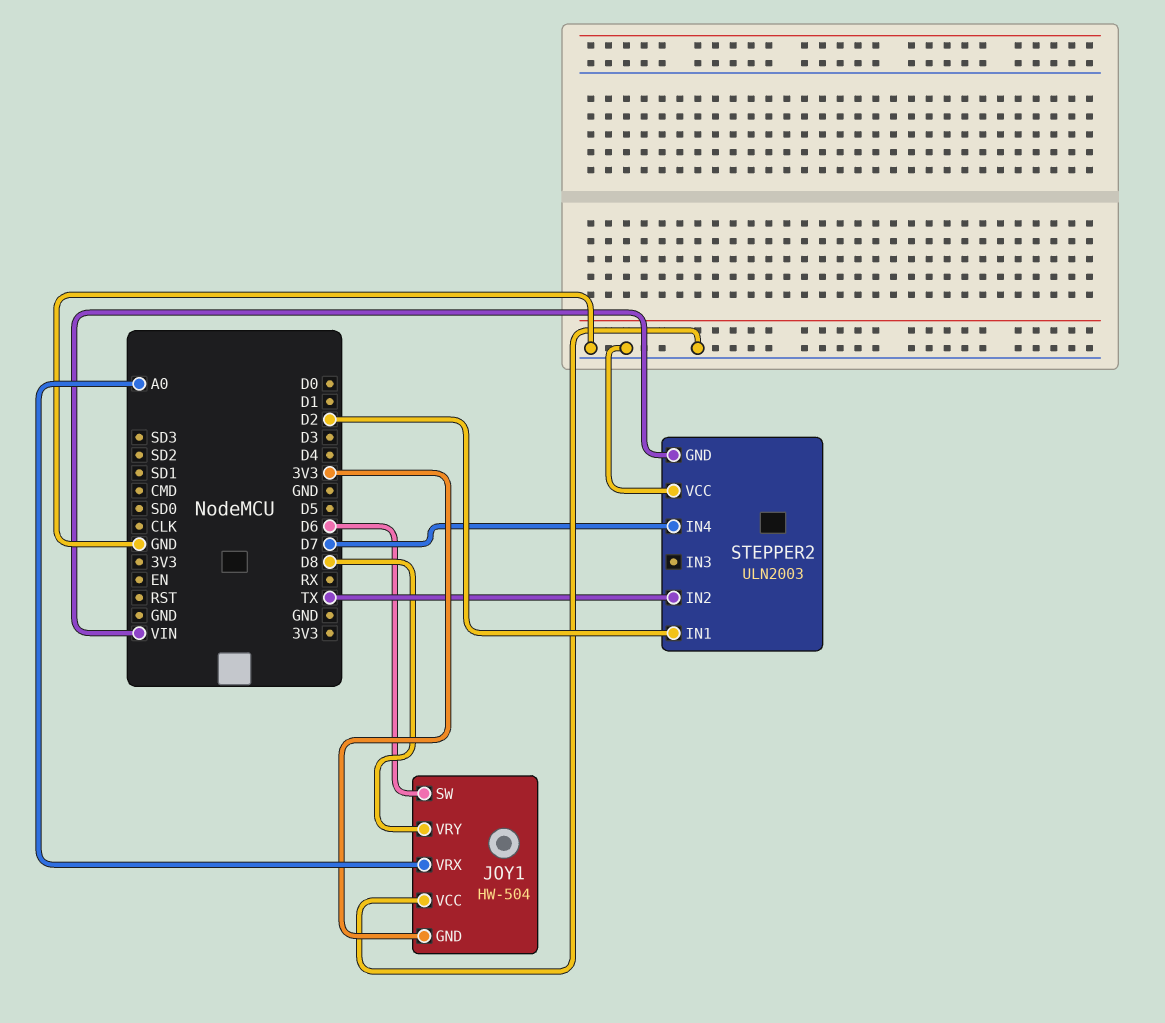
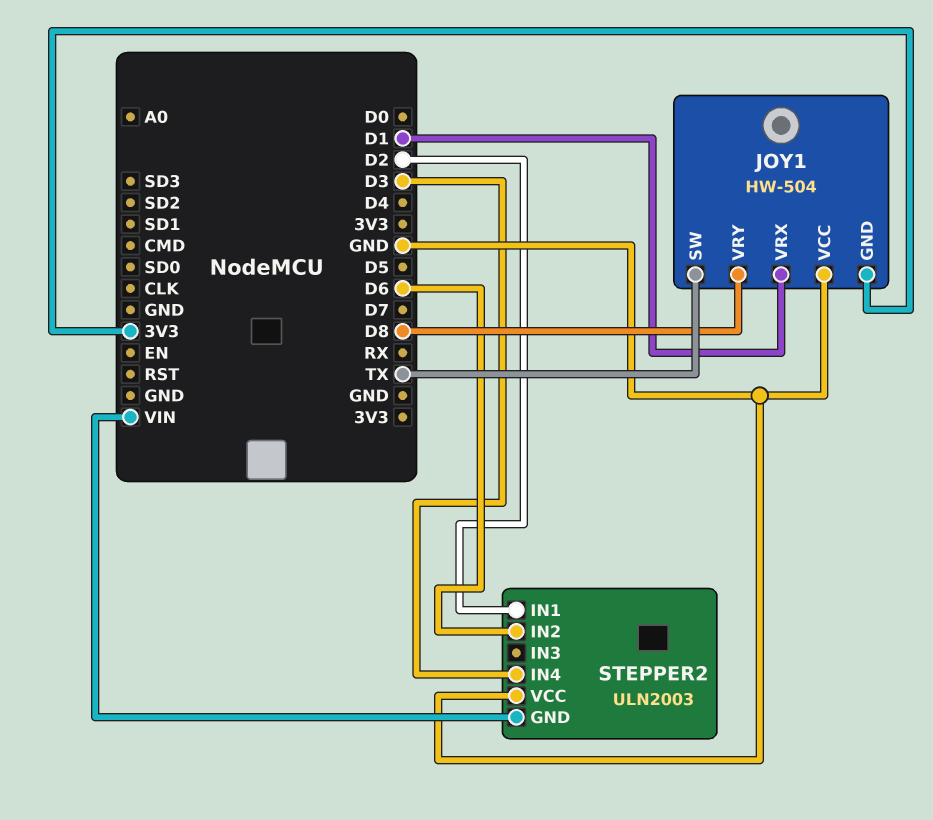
JOY1 pin SW: D6 -> TX
JOY1 pin VRX: A0 -> D1
STEPPER2 pin IN2: TX -> D6
STEPPER2 pin IN4: D7 -> D3

